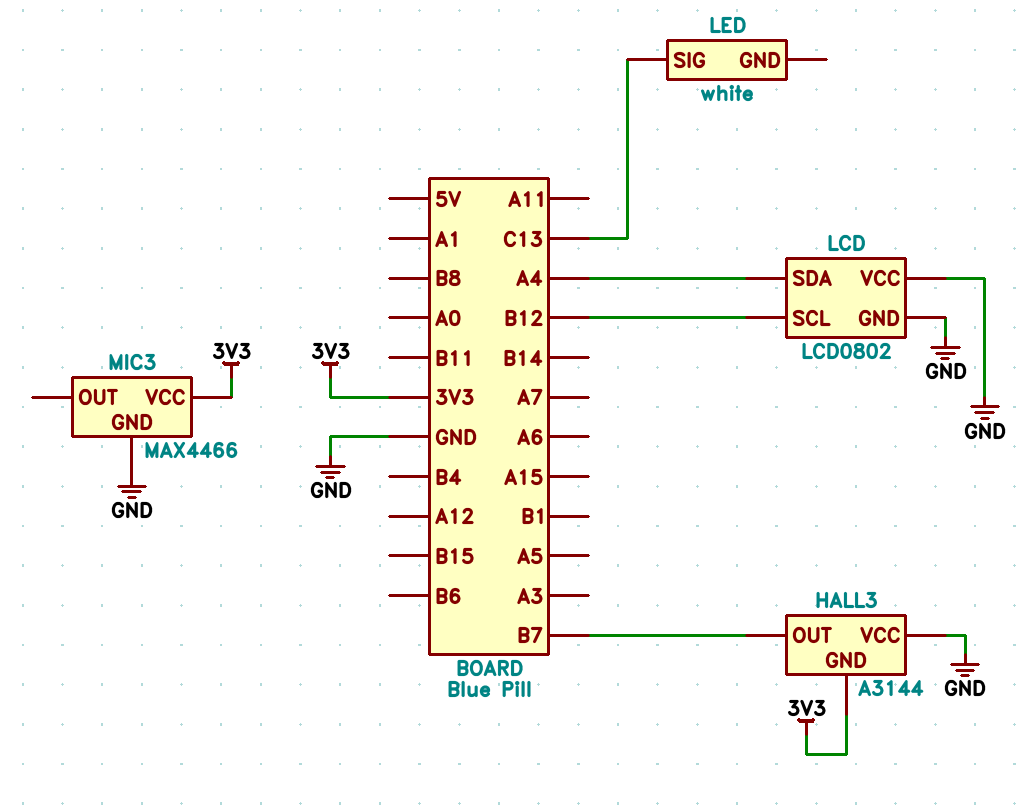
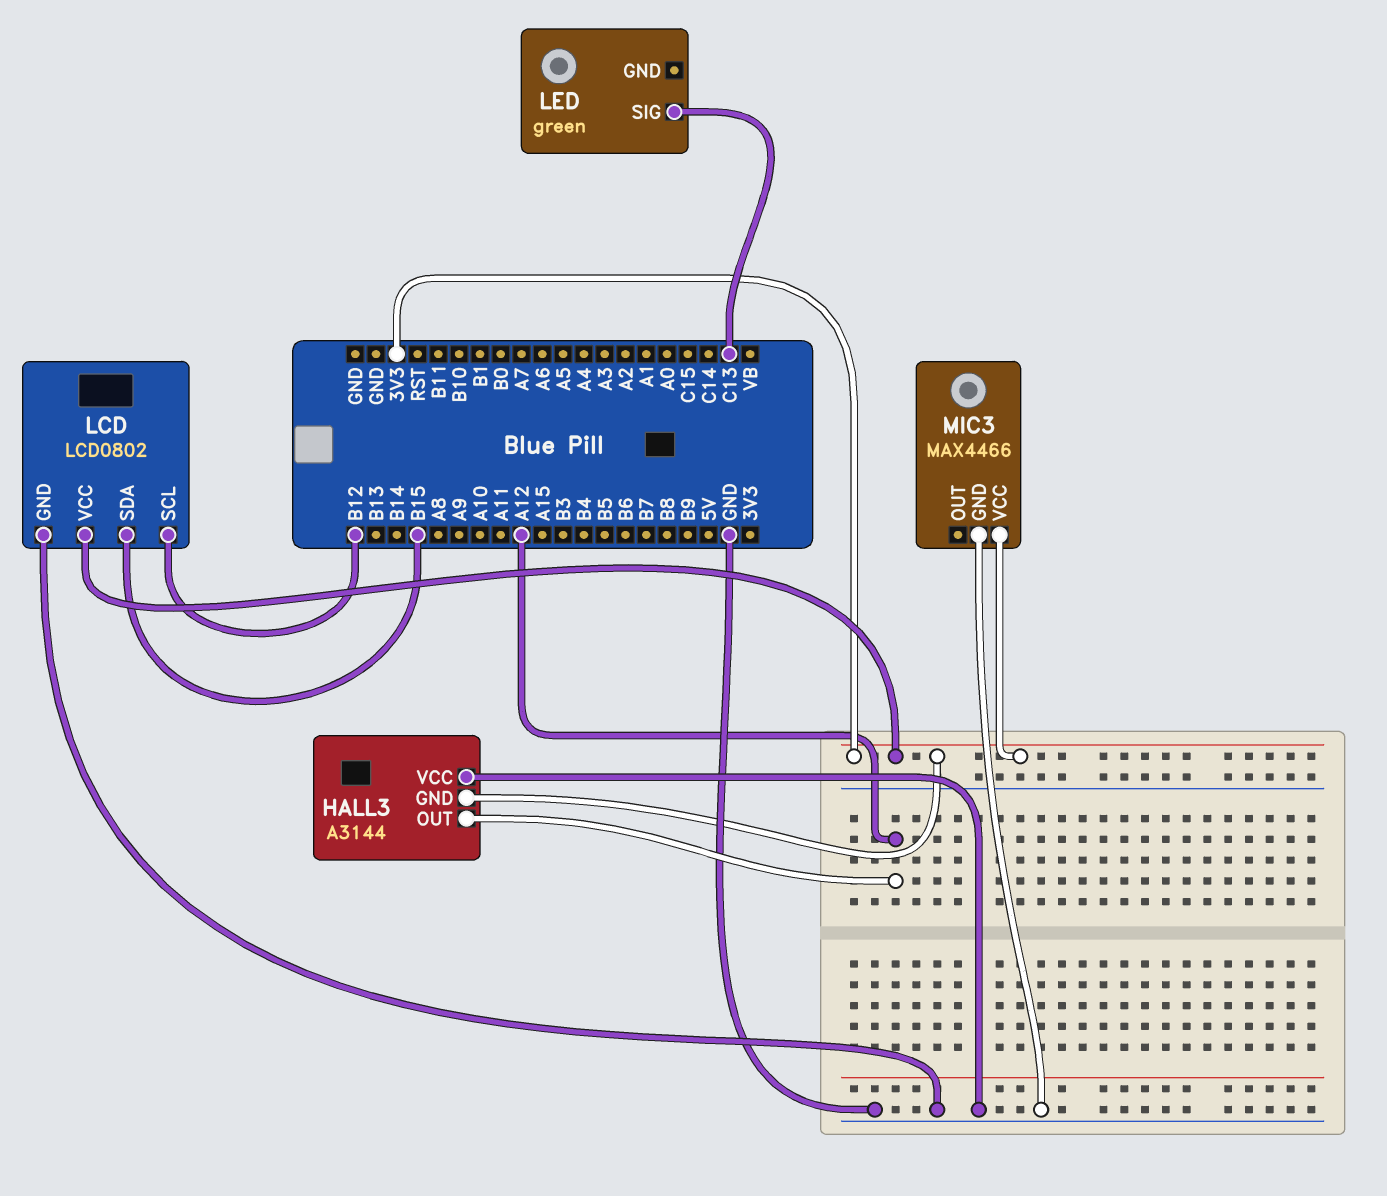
HALL3 pin OUT: B7 -> A12
LCD pin SDA: A4 -> B15
LCD pin VCC: GND -> 3V3
LED: white -> green

